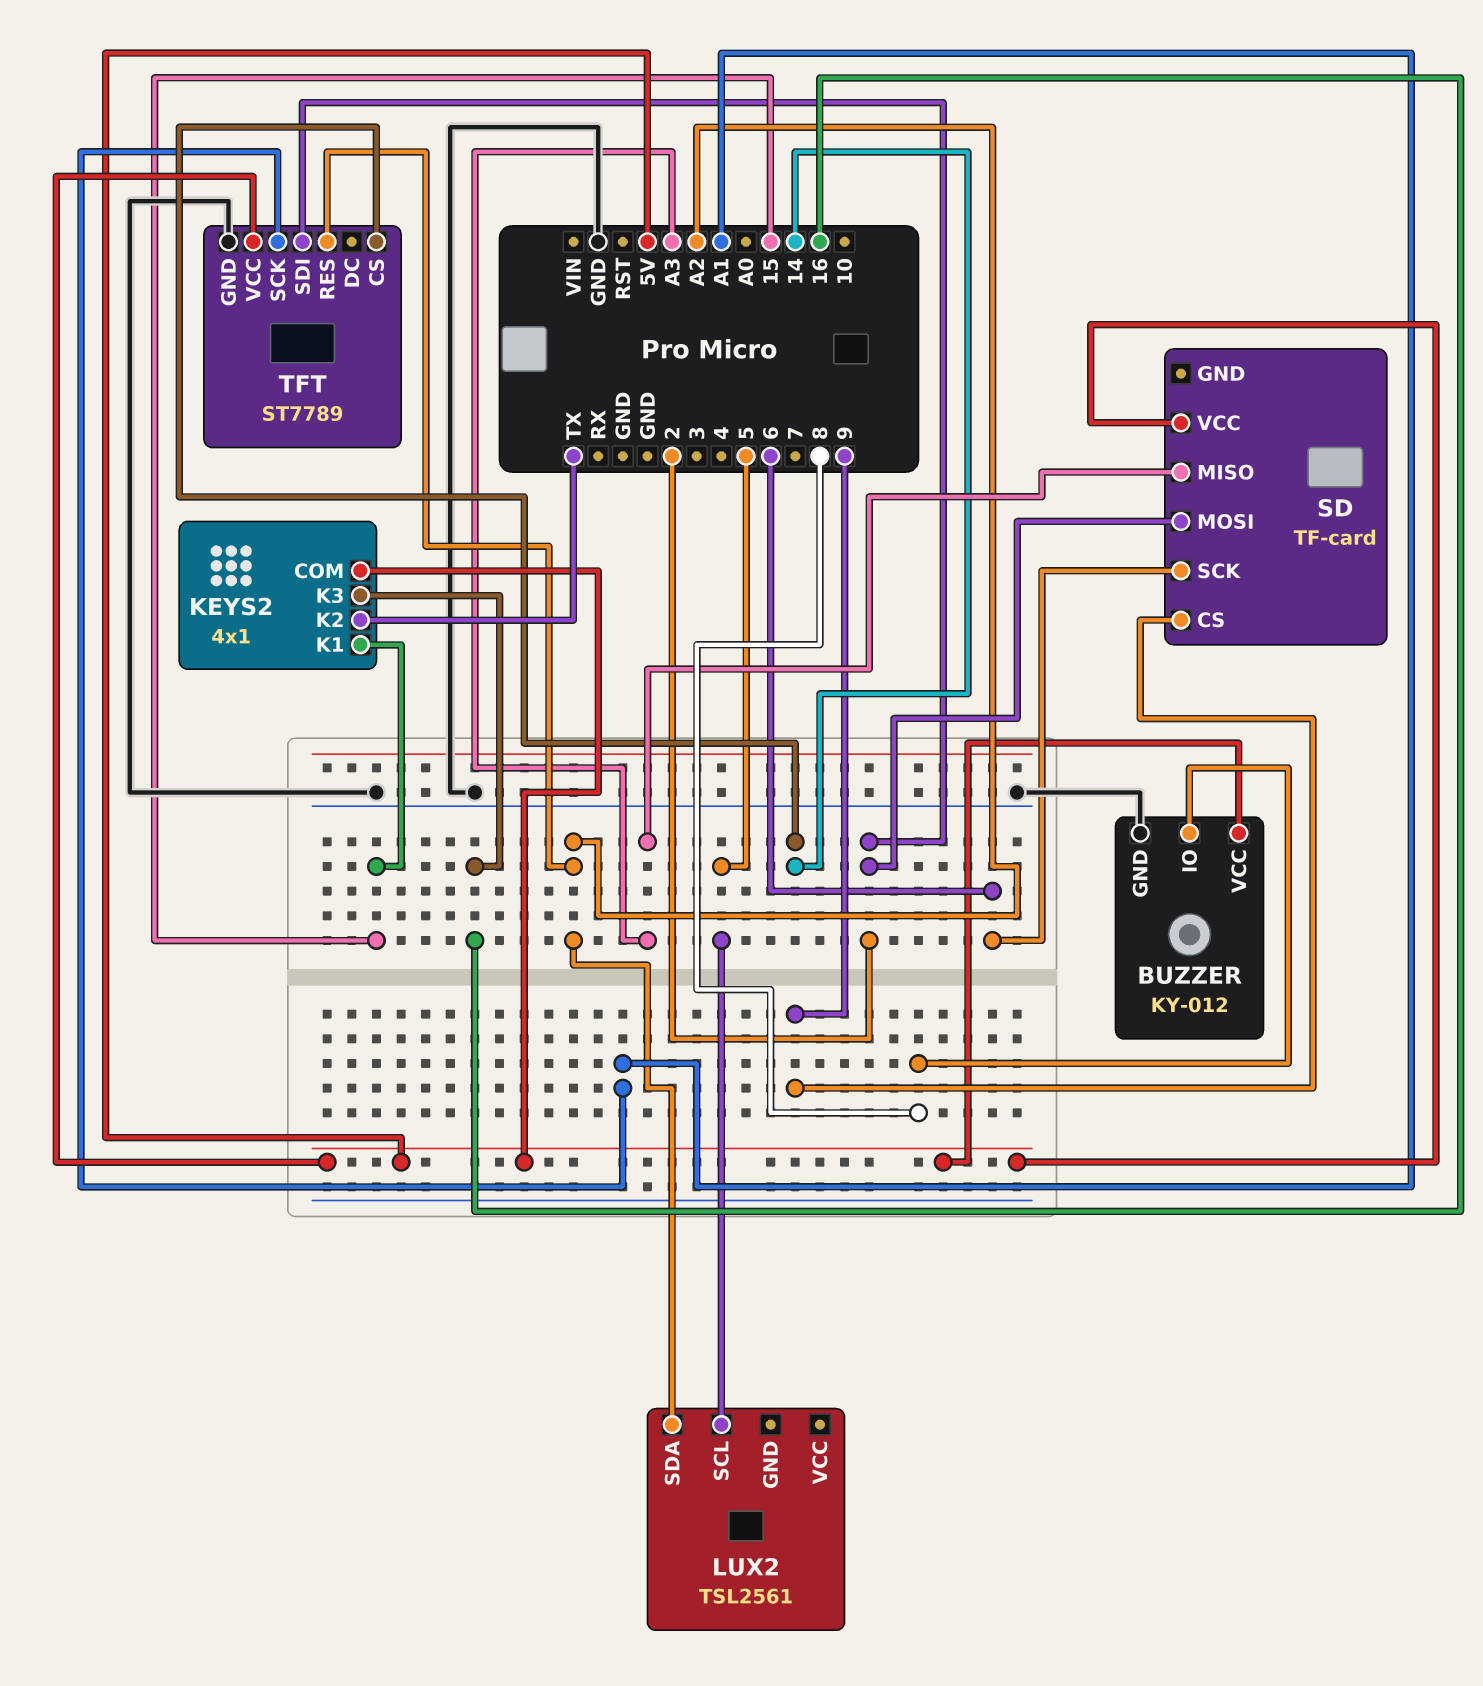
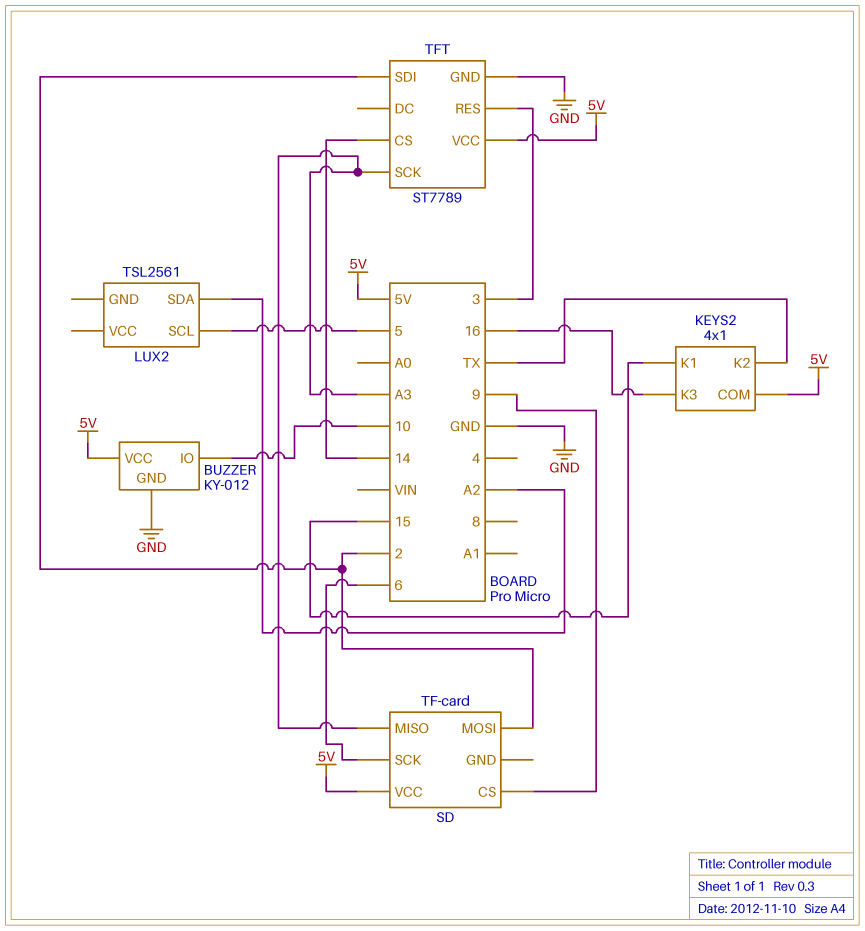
BUZZER pin IO: 8 -> 10
TFT pin RES: A2 -> 3
TFT pin SCK: A1 -> A3

